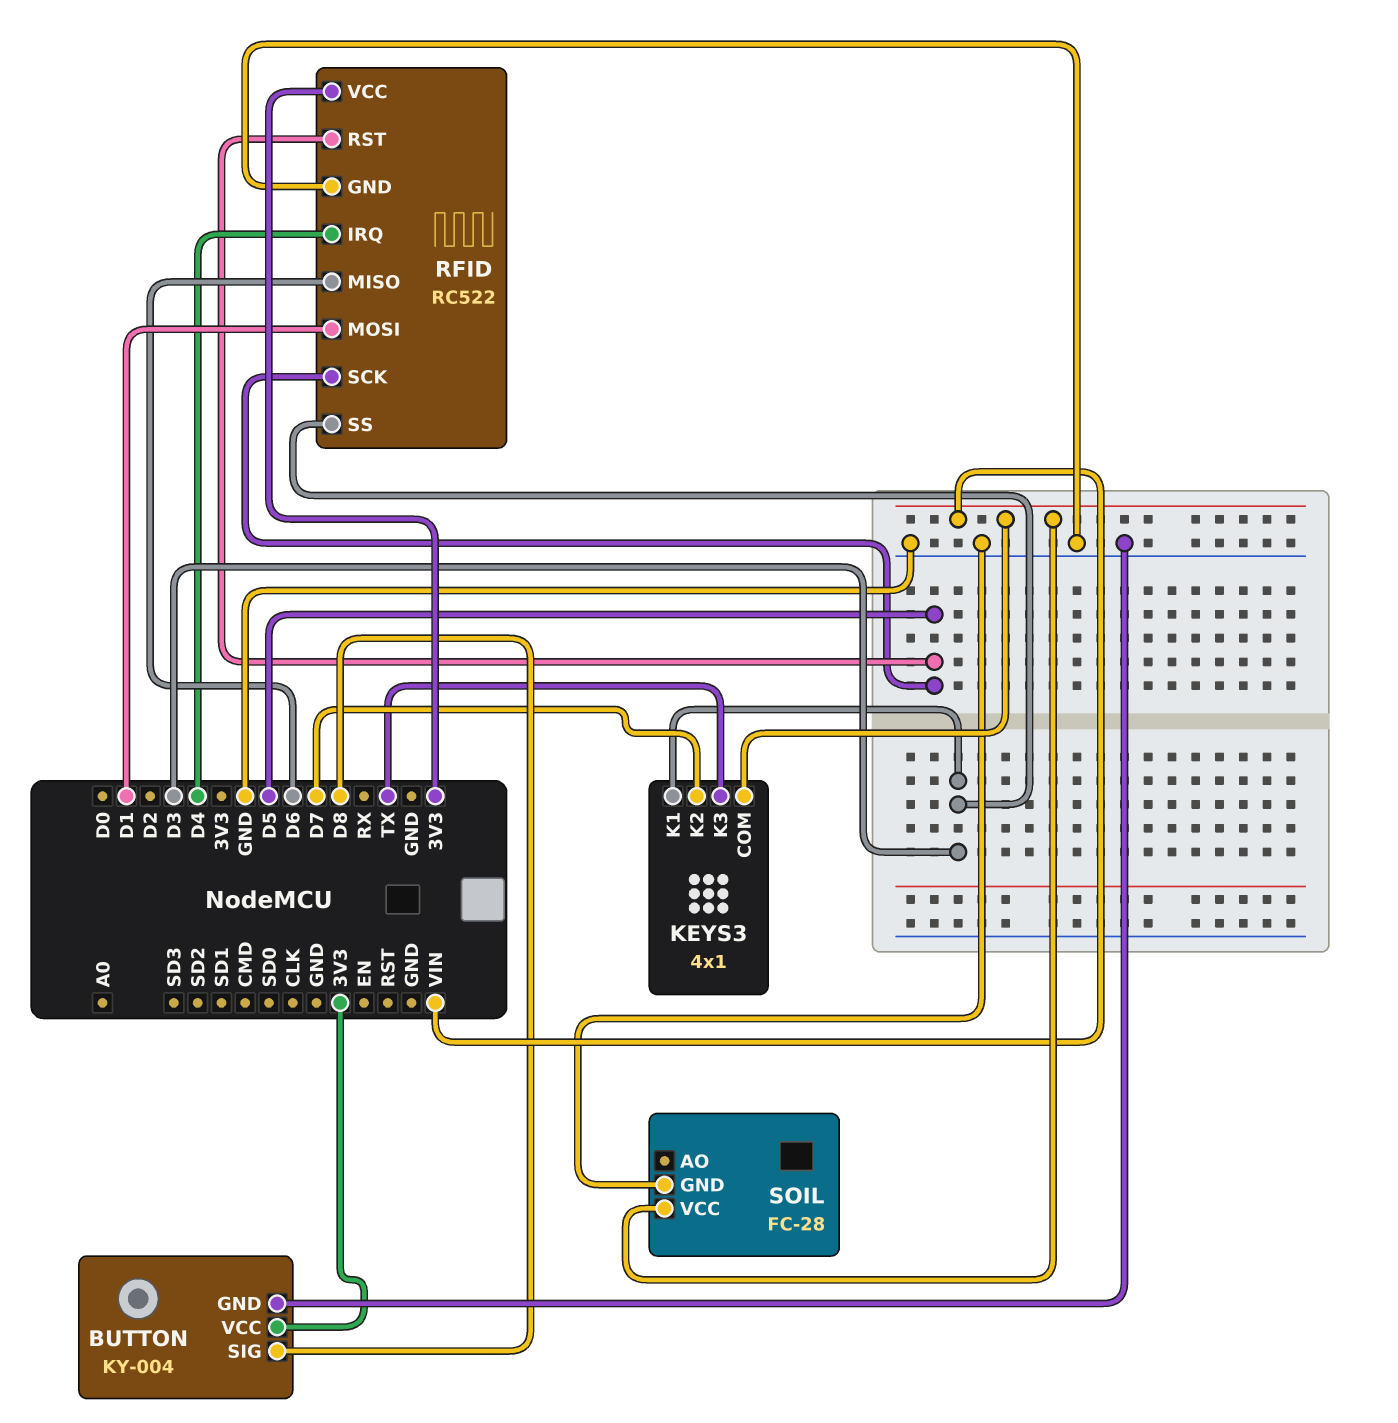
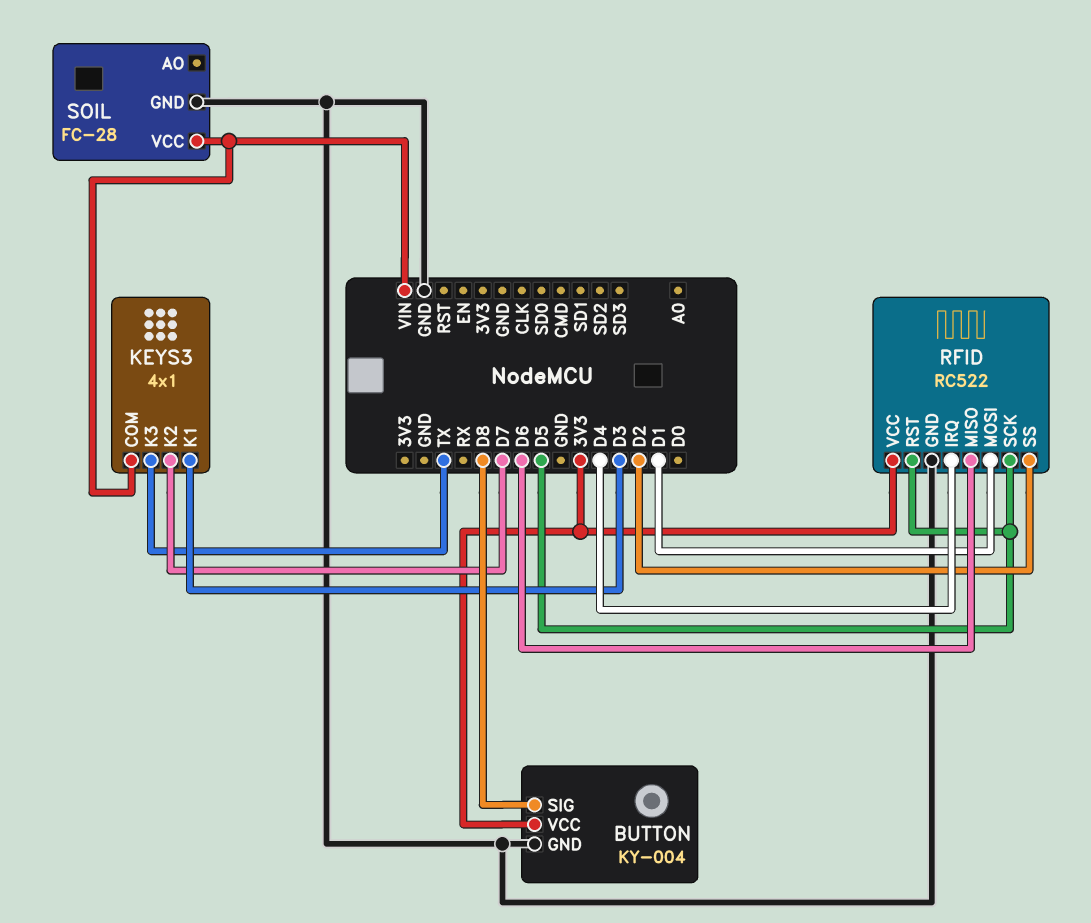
RFID pin SS: D3 -> D2

